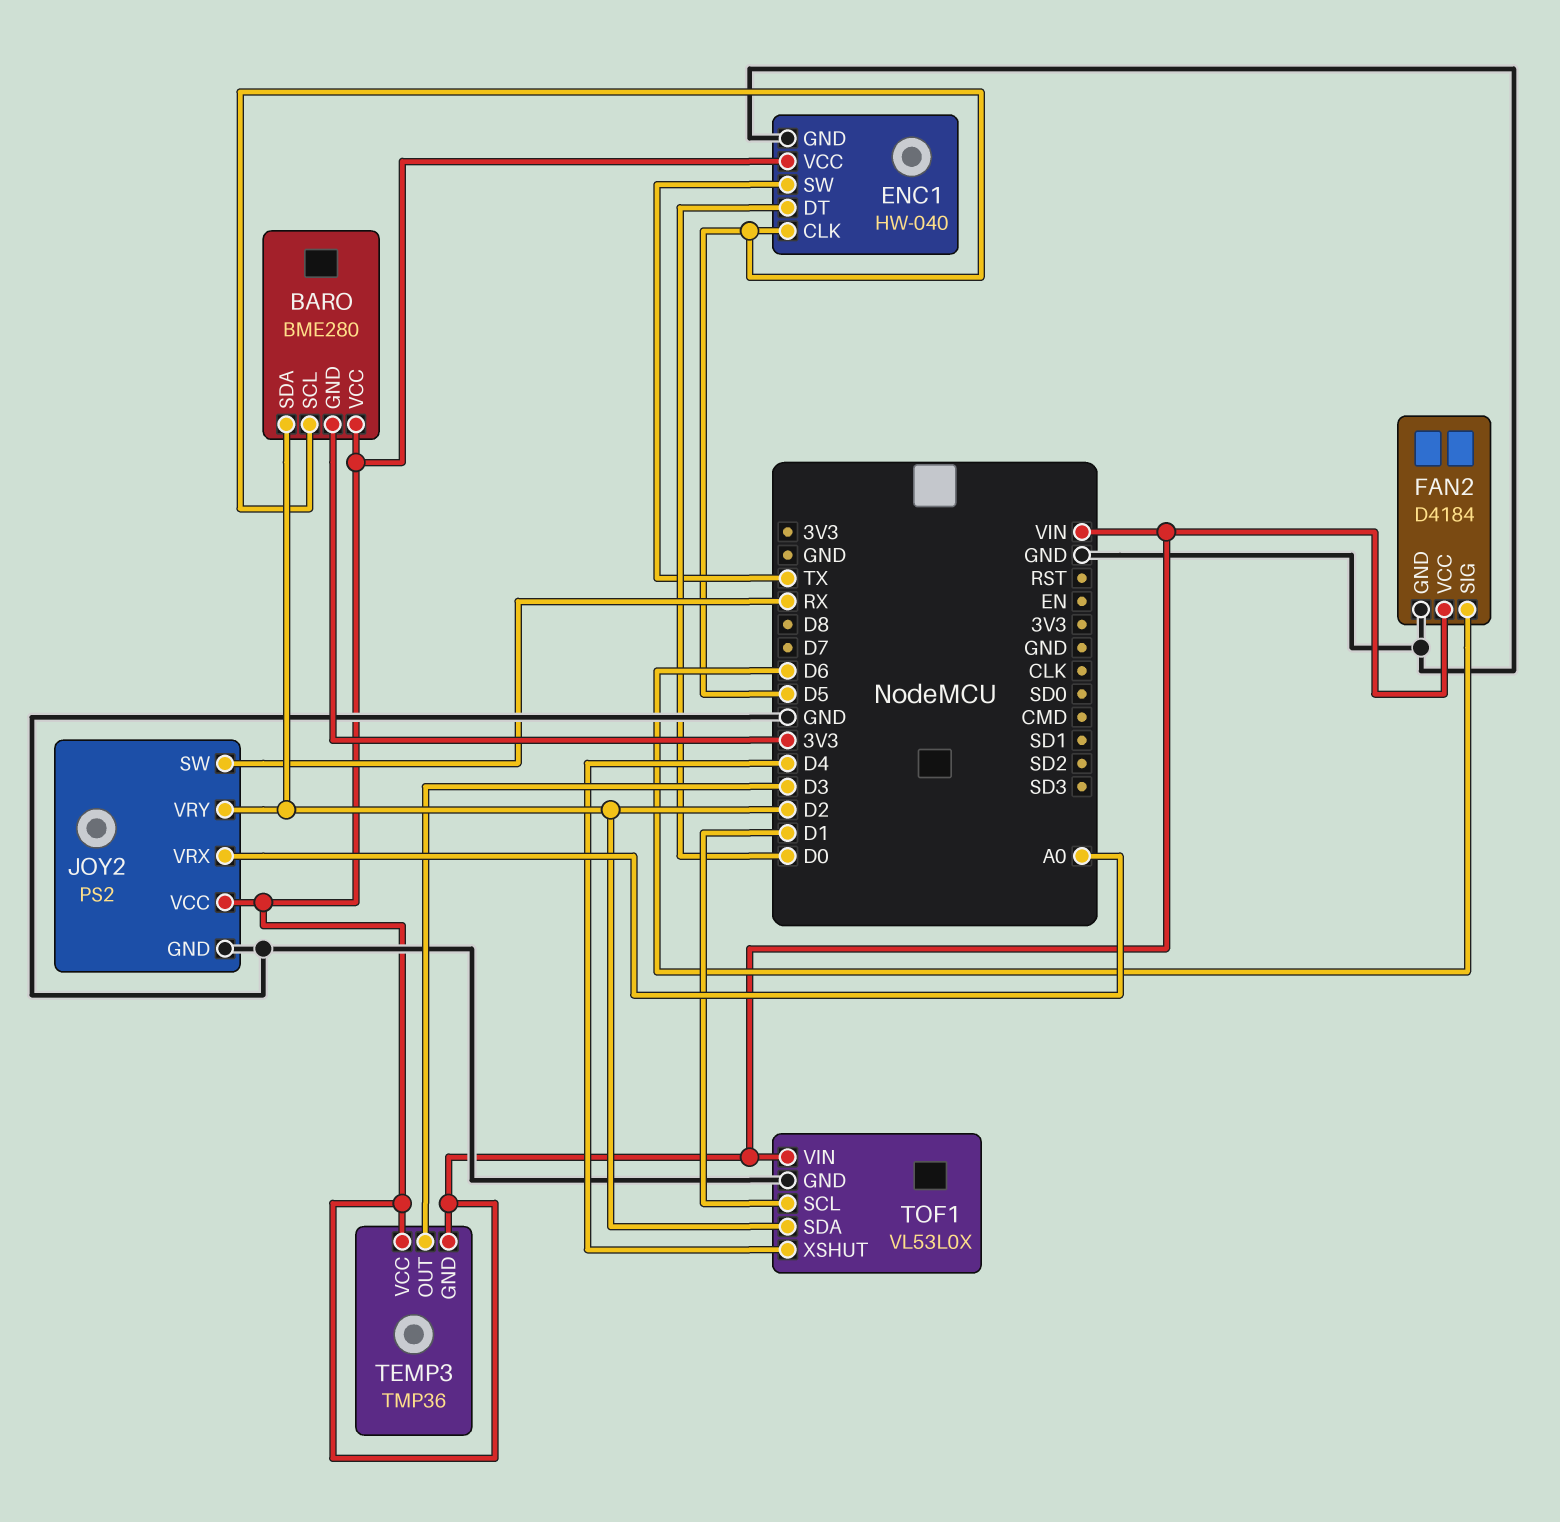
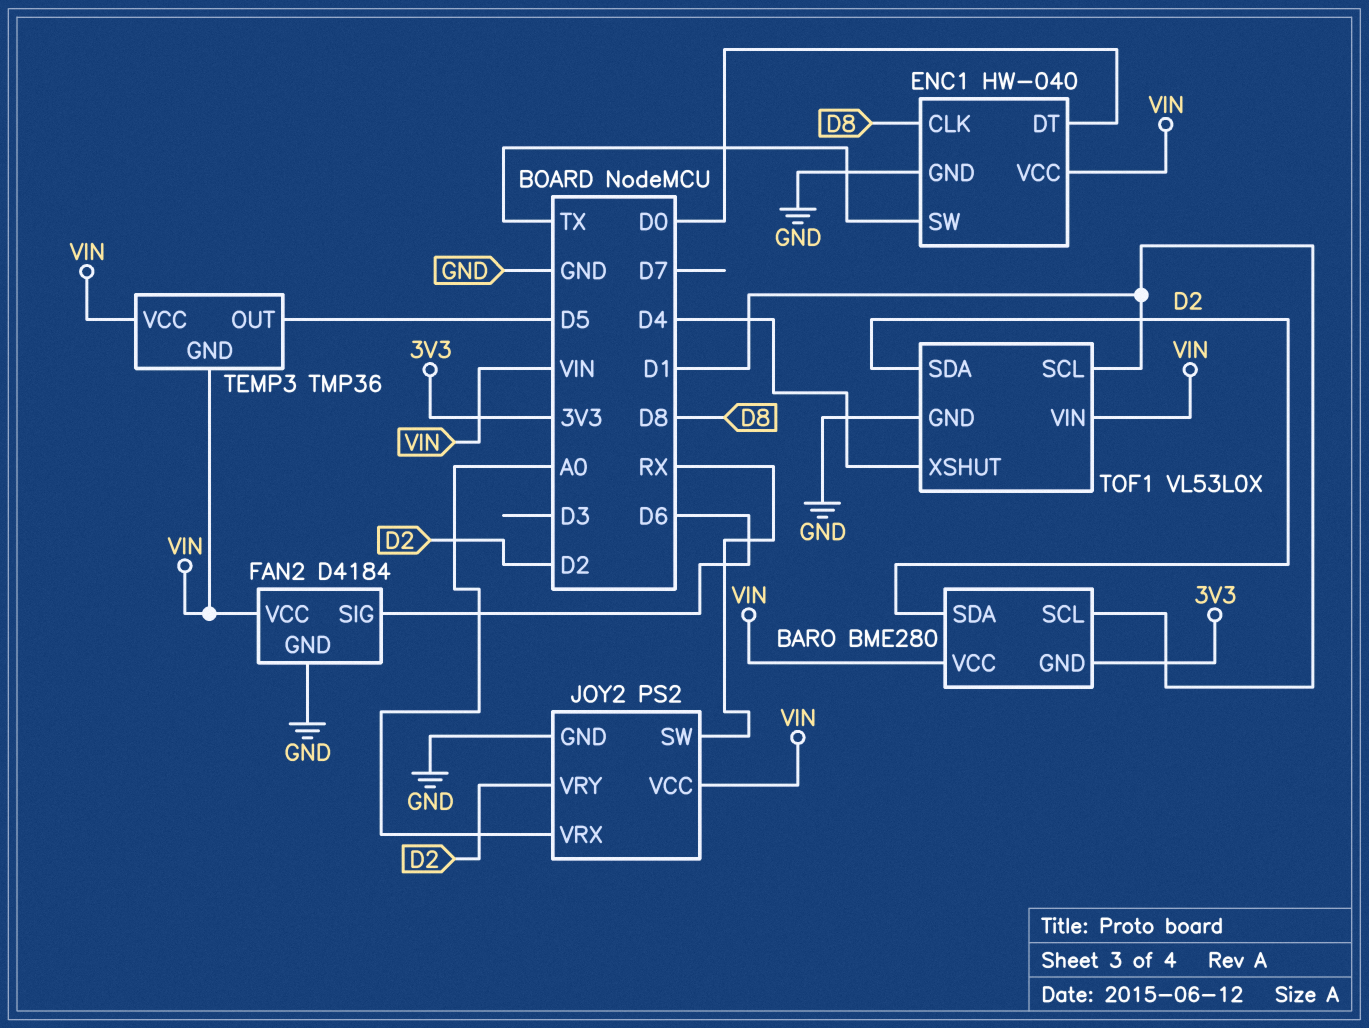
BARO pin SCL: D5 -> D1
ENC1 pin CLK: D5 -> D8
TEMP3 pin OUT: D3 -> D5

